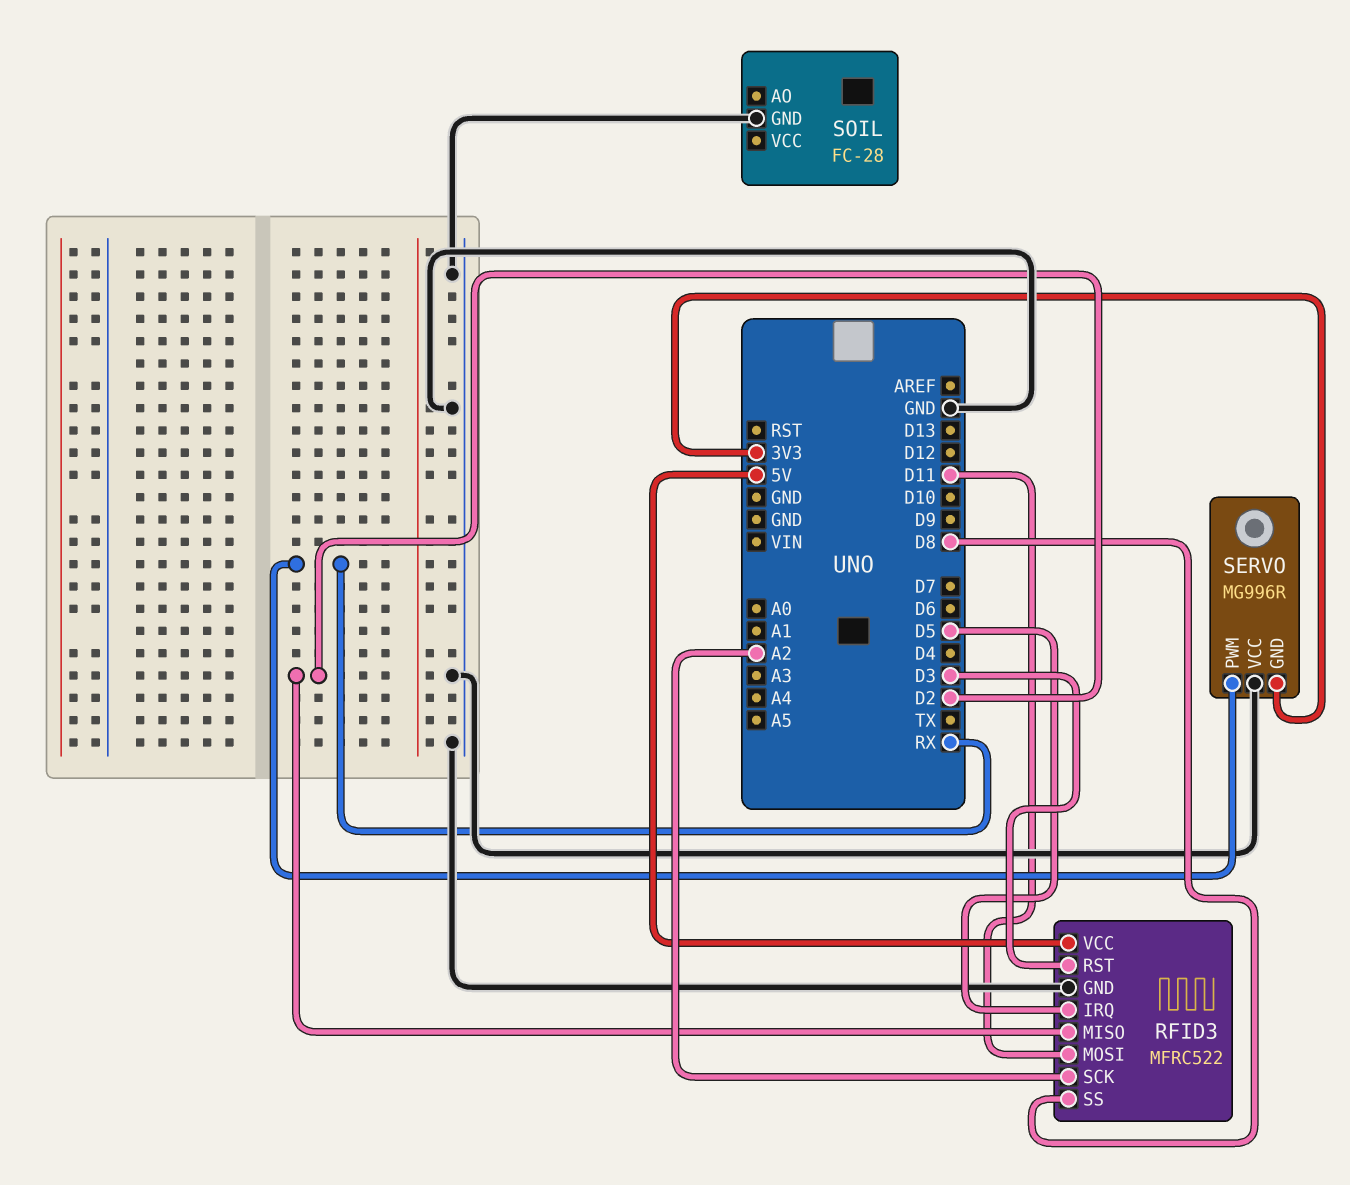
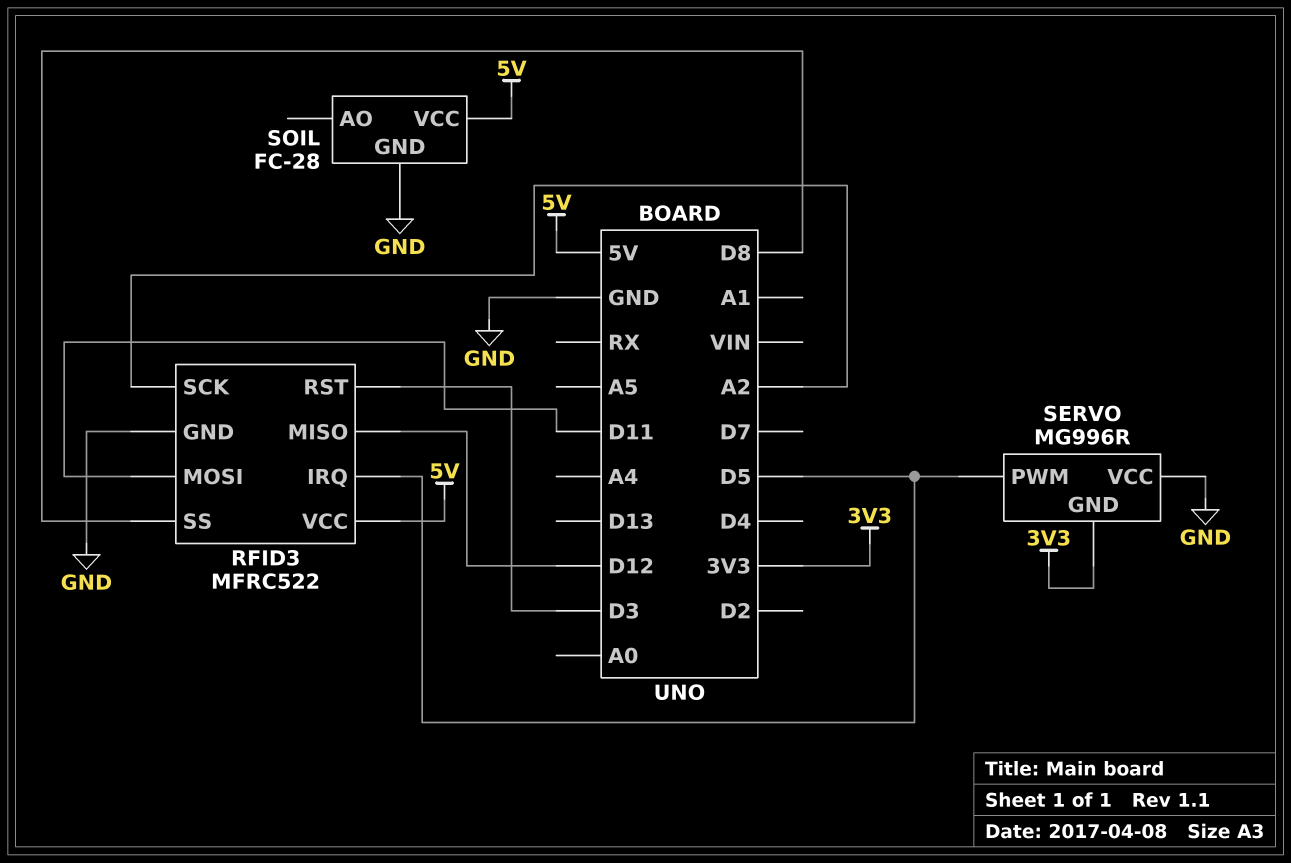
RFID3 pin MISO: D2 -> D12
SERVO pin PWM: RX -> D5
SOIL pin VCC: none -> 5V

